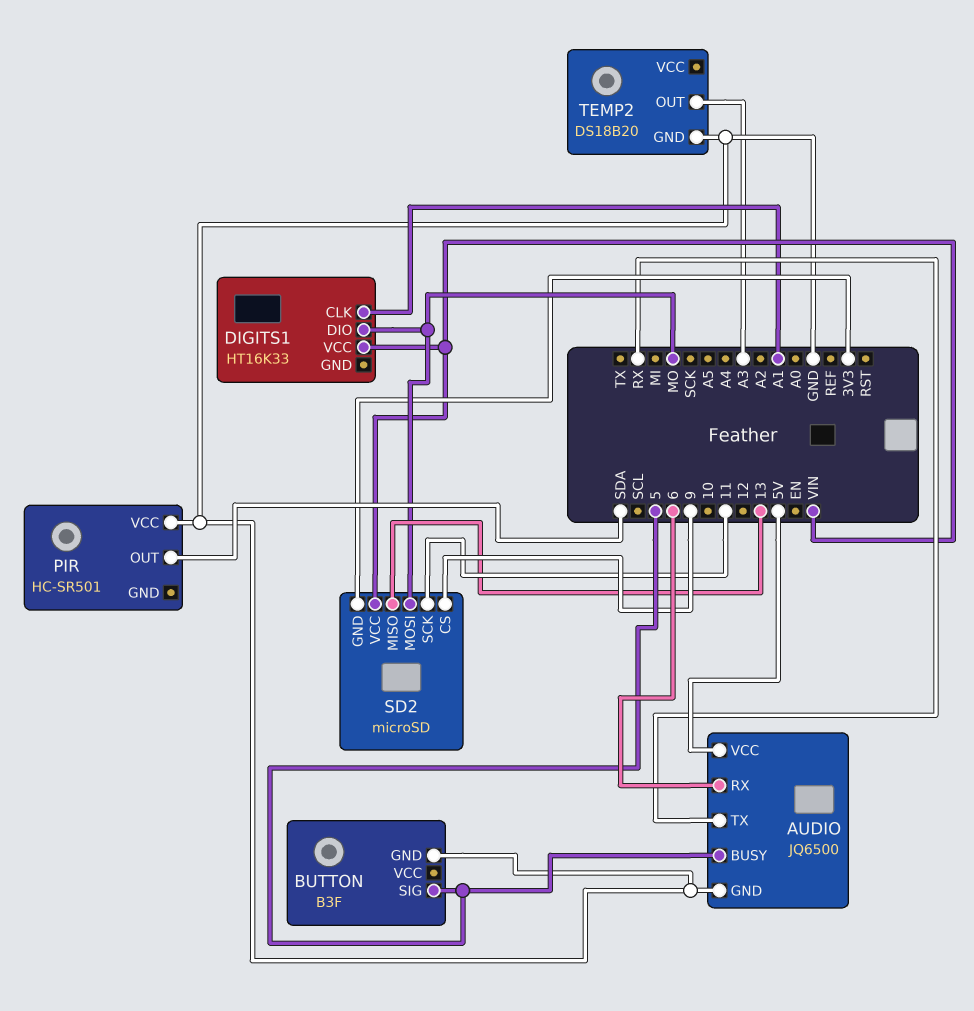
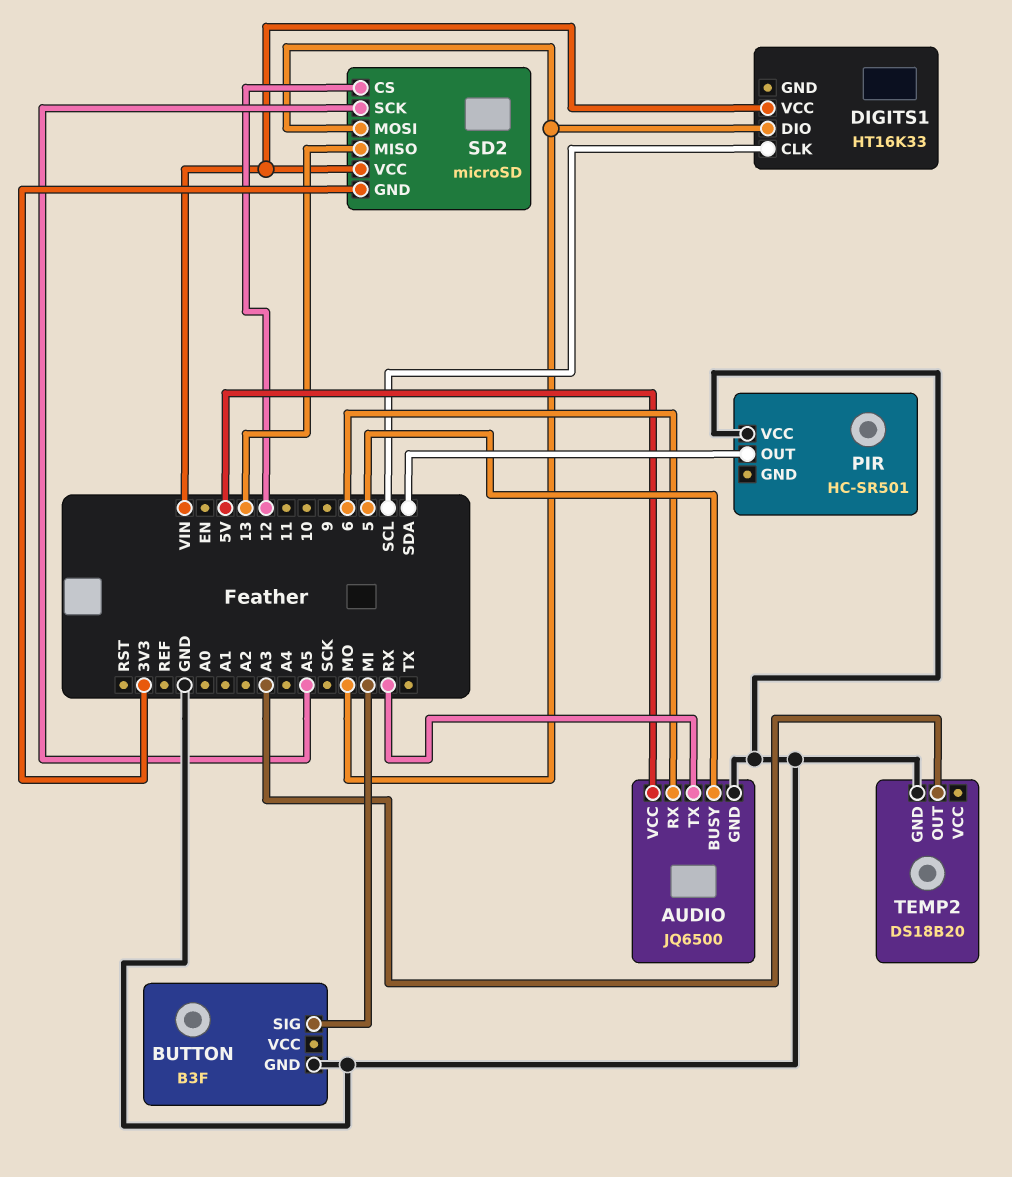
BUTTON pin SIG: 5 -> MI
DIGITS1 pin CLK: A1 -> SCL
SD2 pin CS: 9 -> 12
SD2 pin SCK: 11 -> A5

